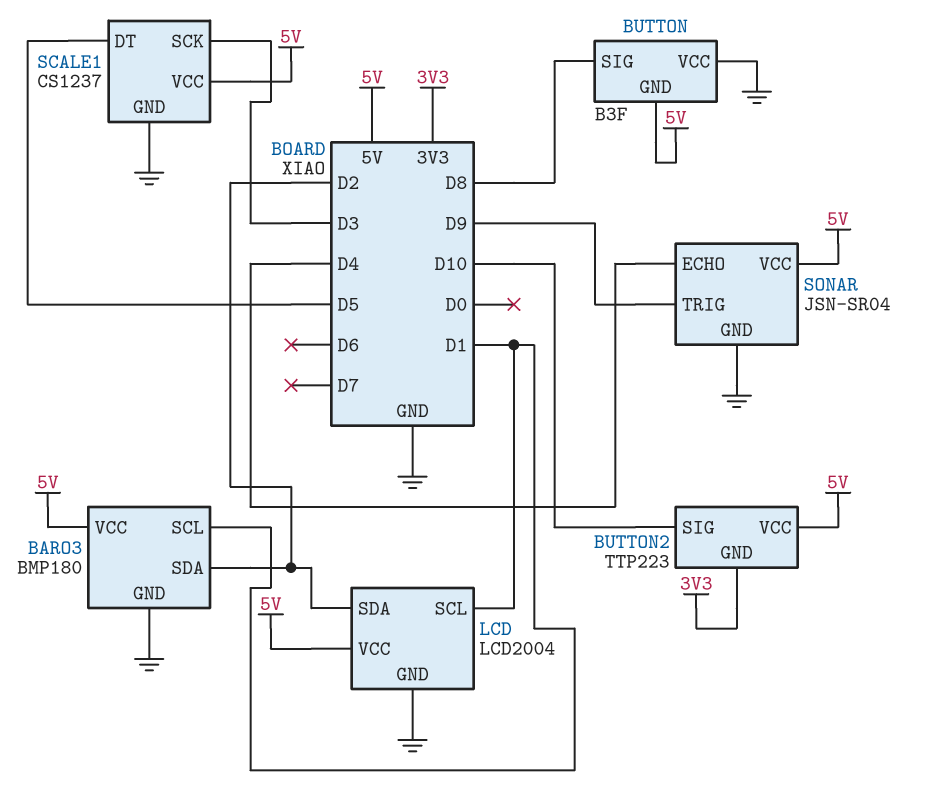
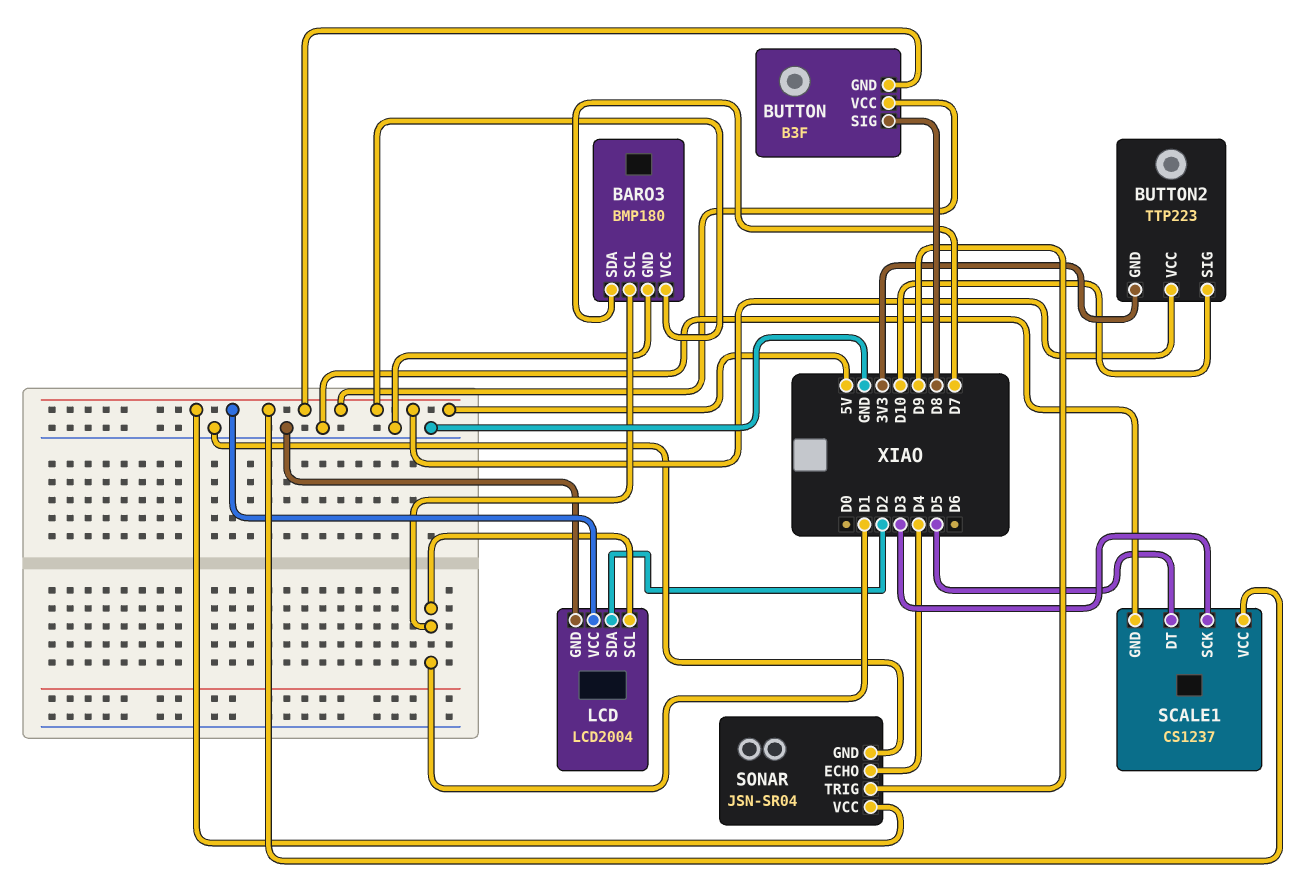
BARO3 pin SDA: D2 -> D7
BUTTON pin VCC: GND -> 5V

